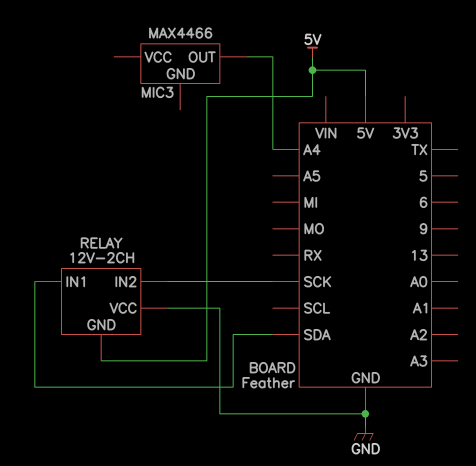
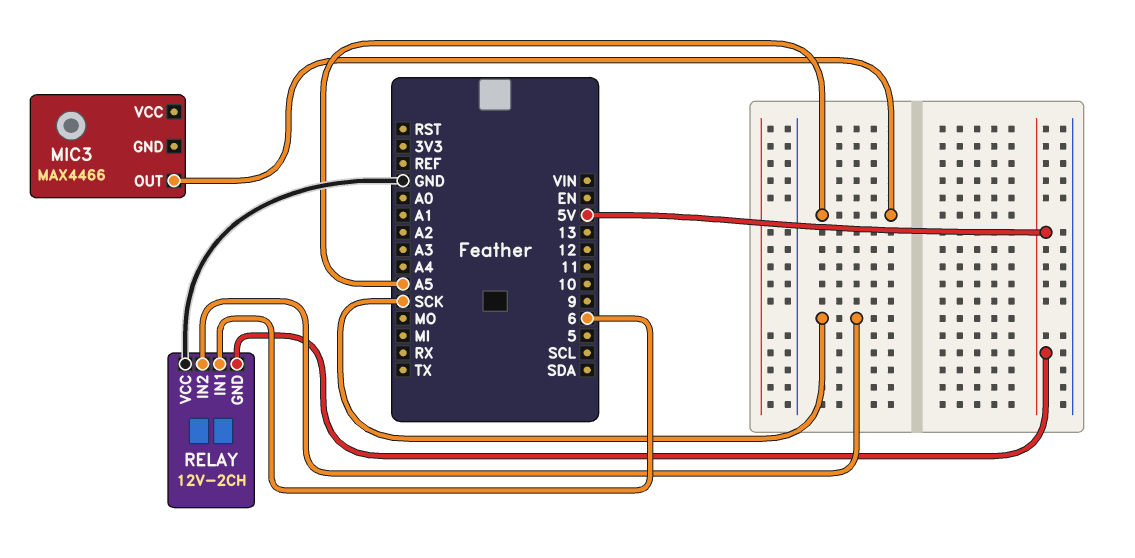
MIC3 pin OUT: A4 -> A5
RELAY pin IN1: SDA -> 6

